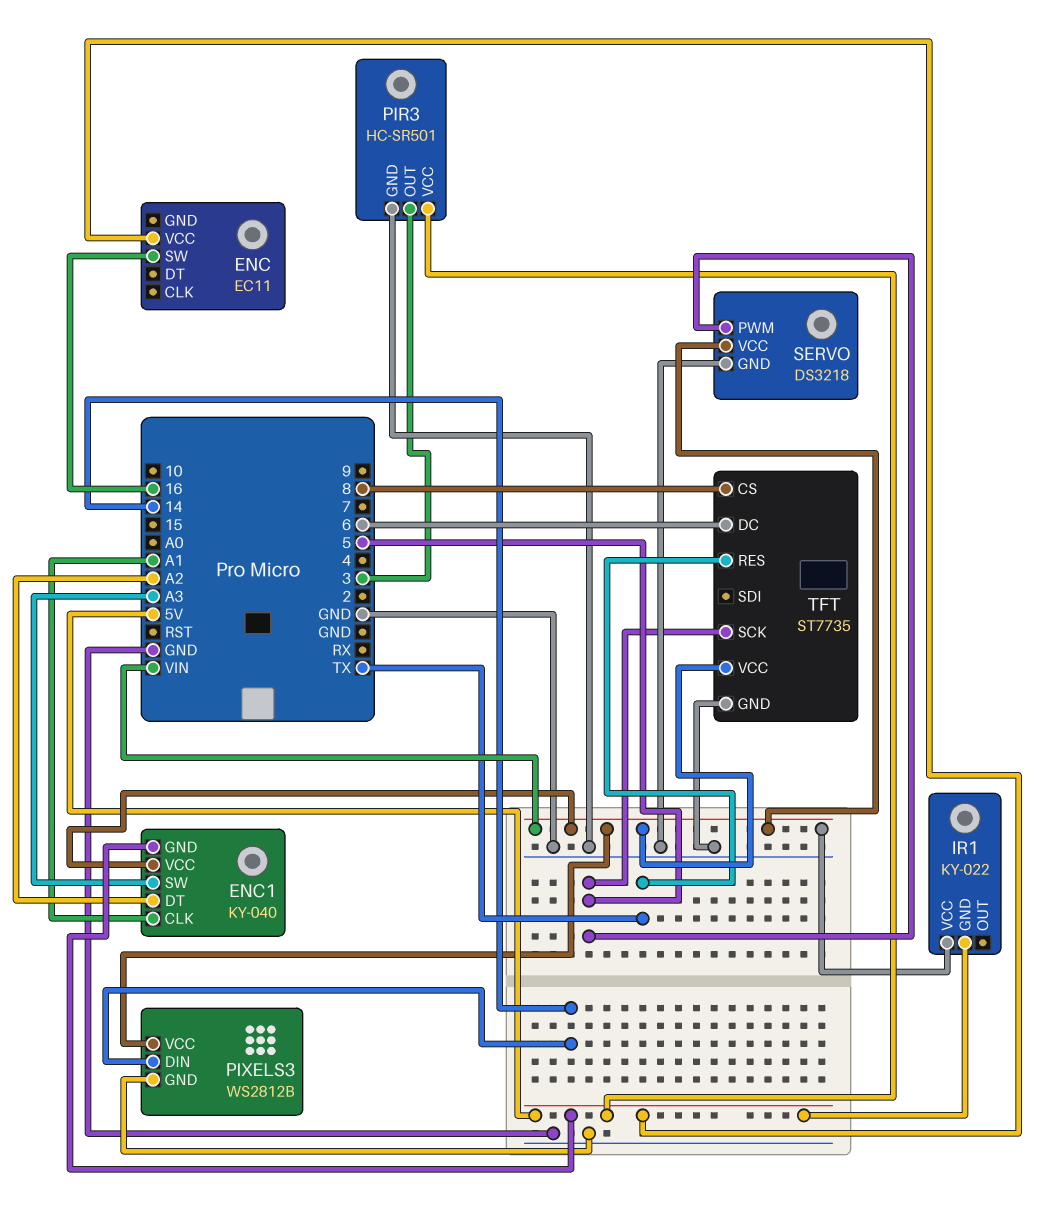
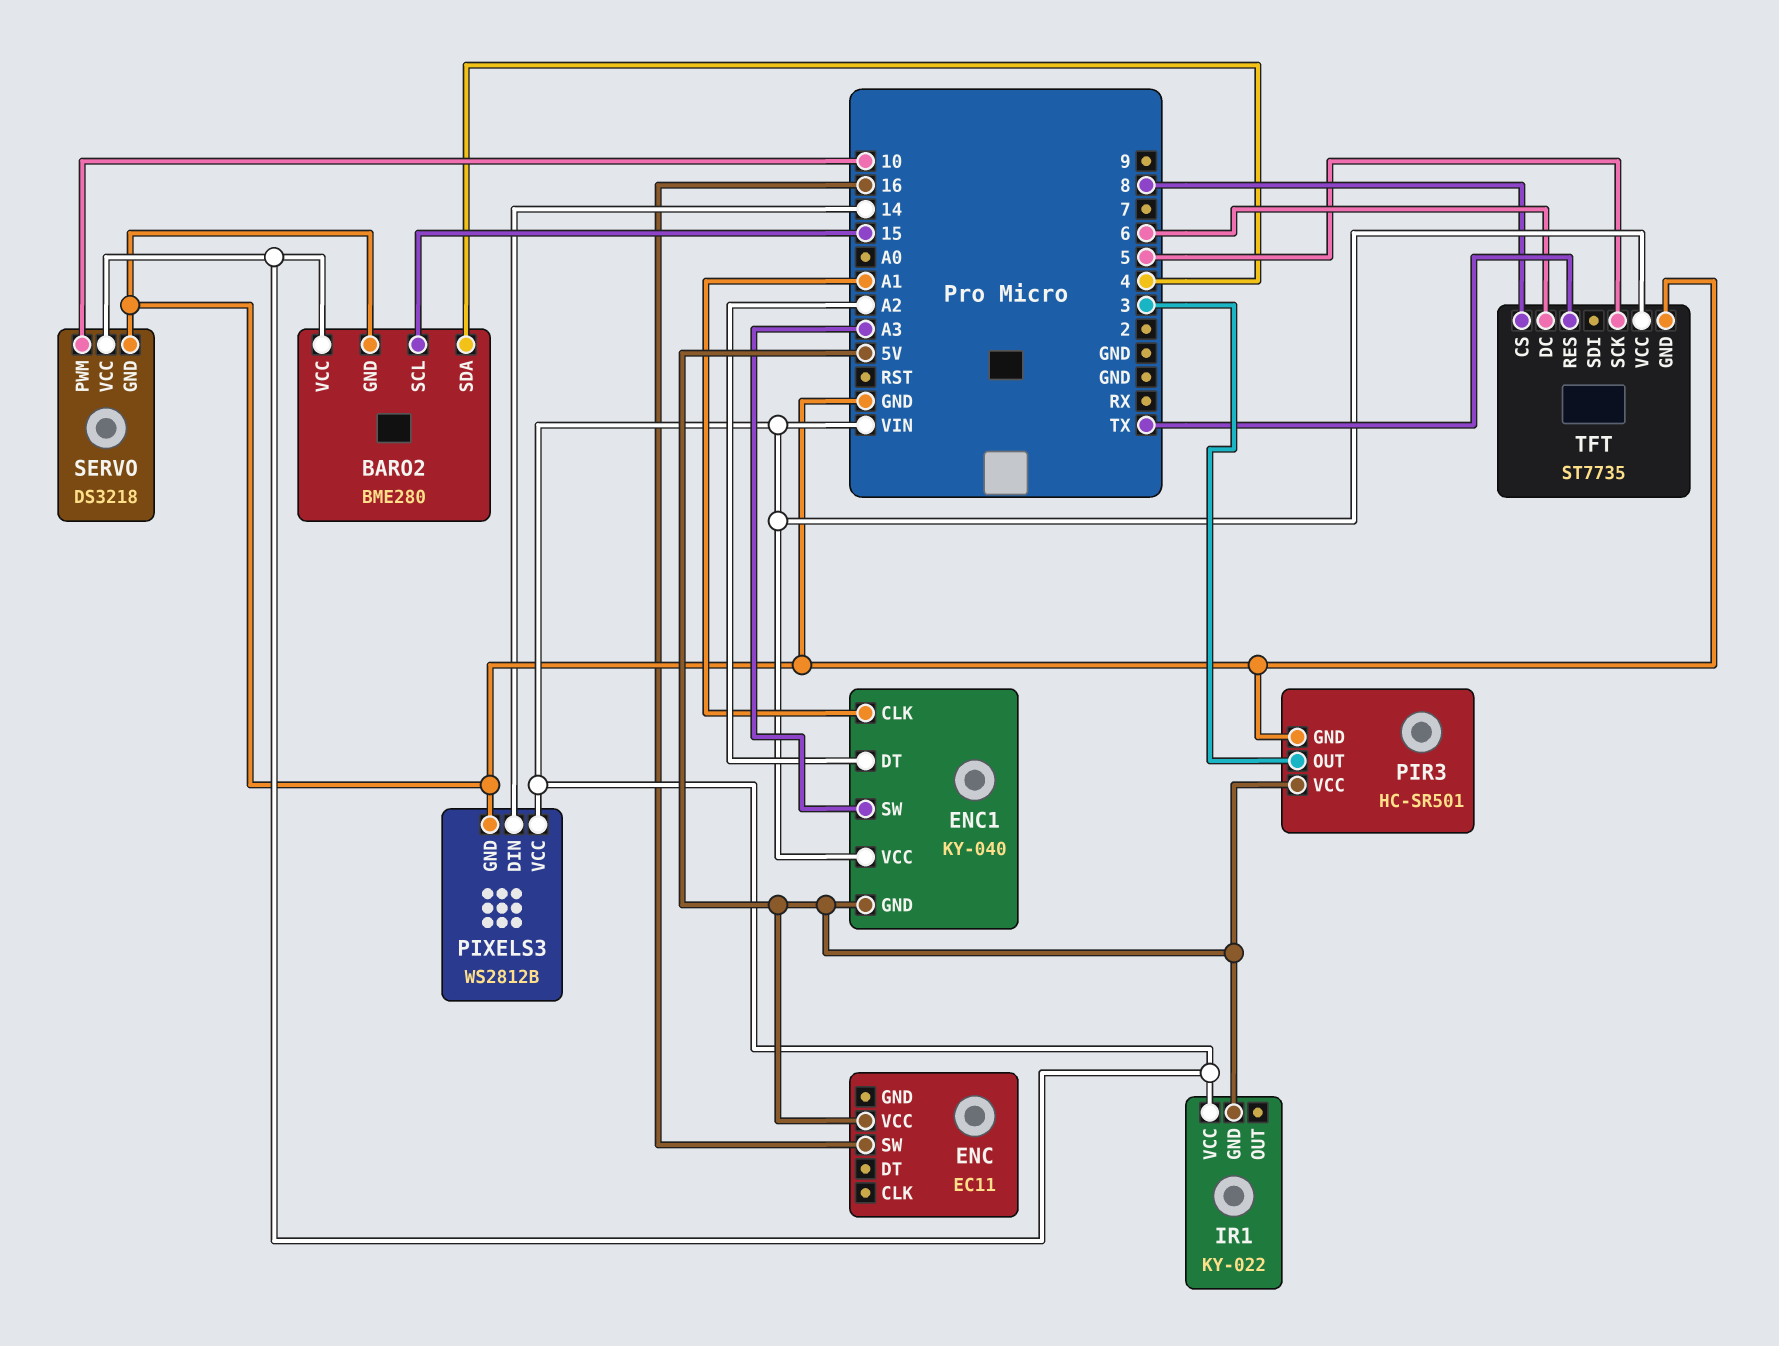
BARO2: none -> BME280
BARO2 pin GND: none -> GND
BARO2 pin SCL: none -> 15
BARO2 pin SDA: none -> 4
BARO2 pin VCC: none -> VIN
SERVO pin PWM: 5 -> 10

